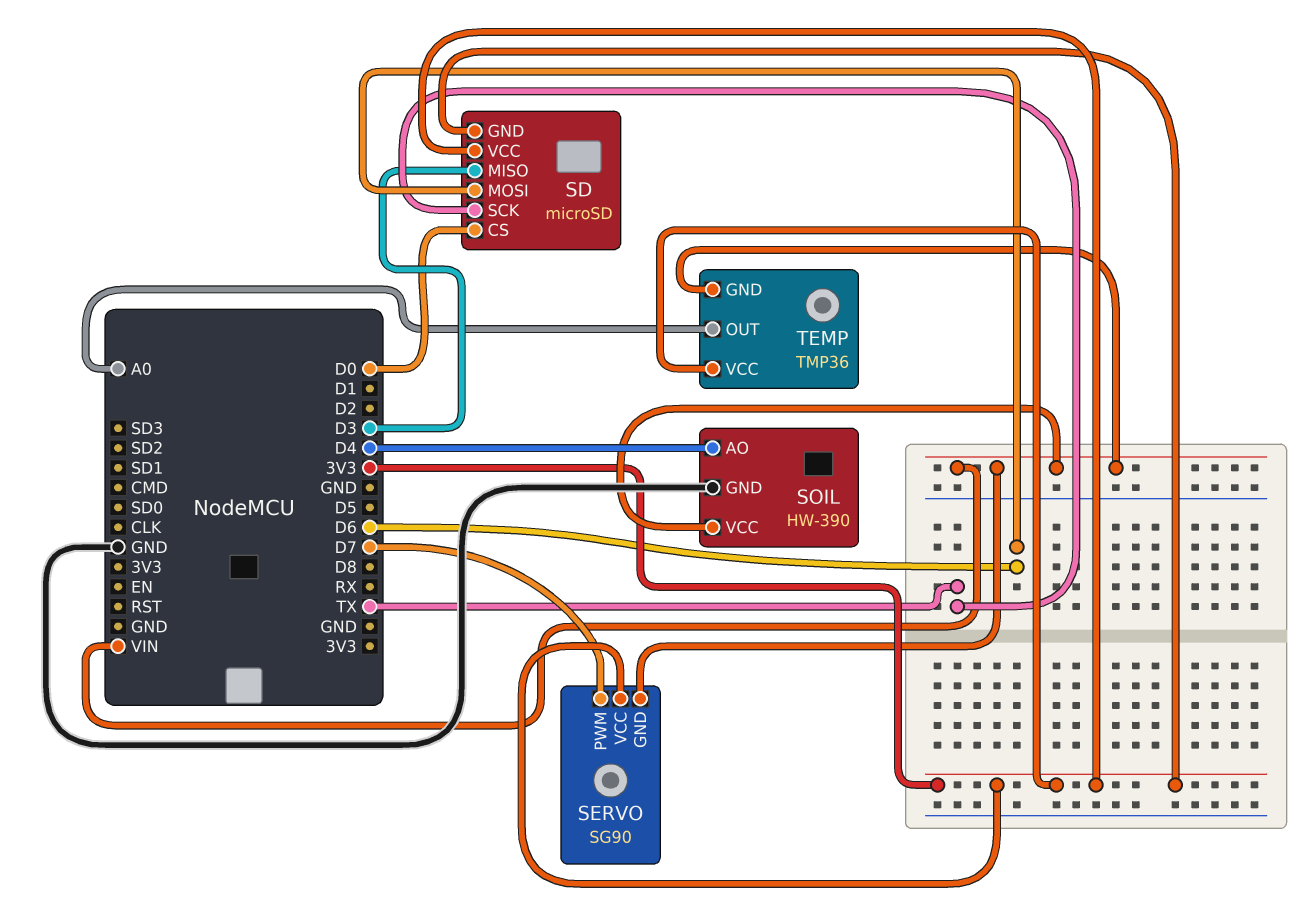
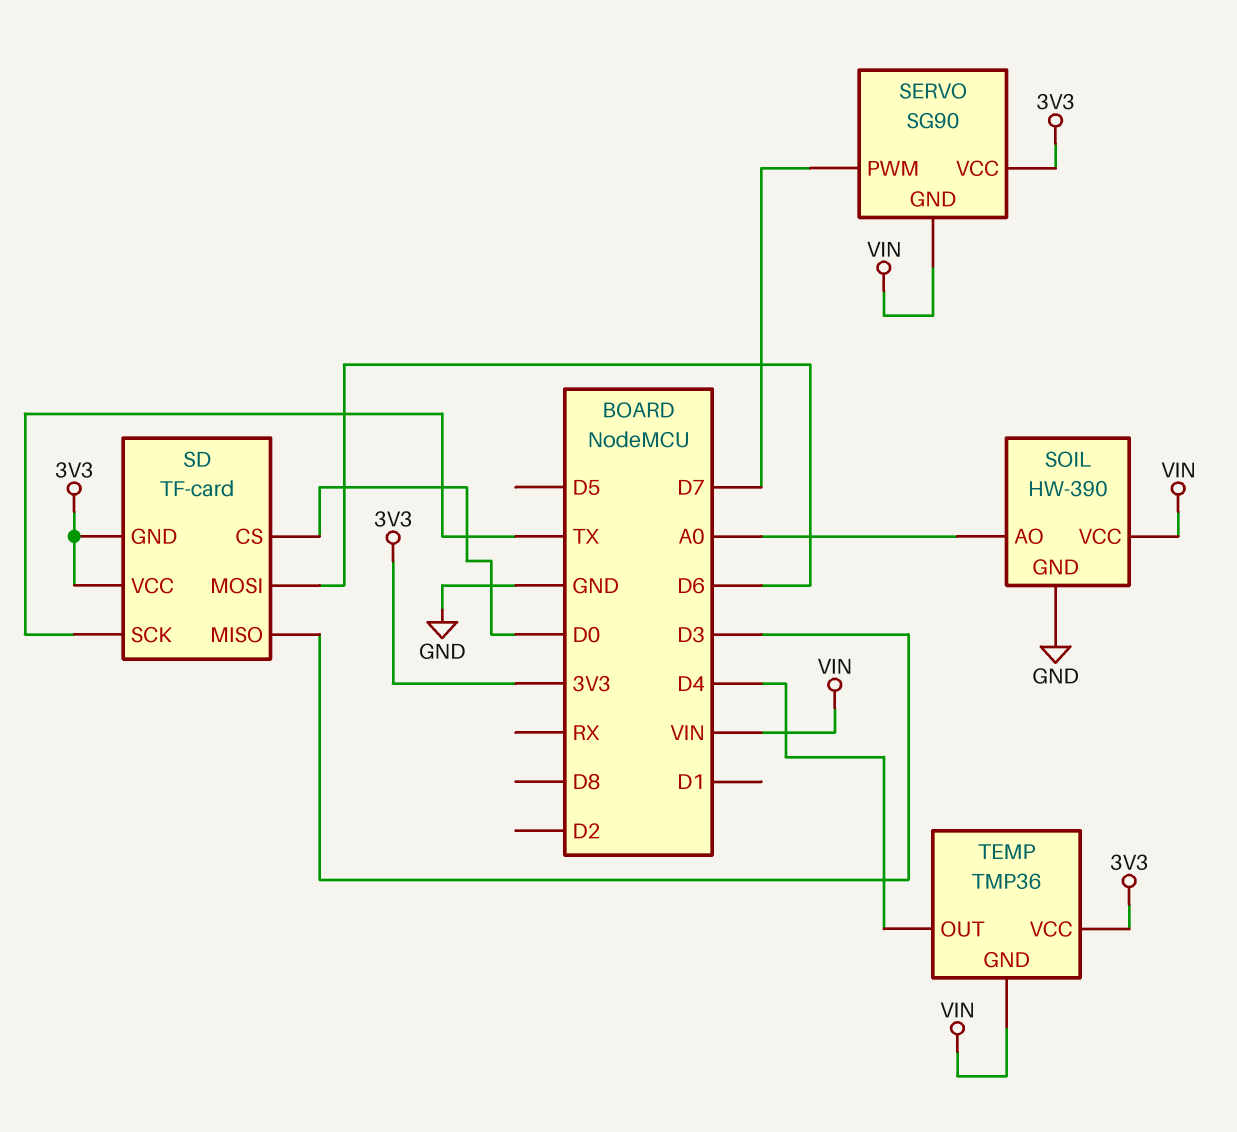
SD: microSD -> TF-card
SOIL pin AO: D4 -> A0
TEMP pin OUT: A0 -> D4

